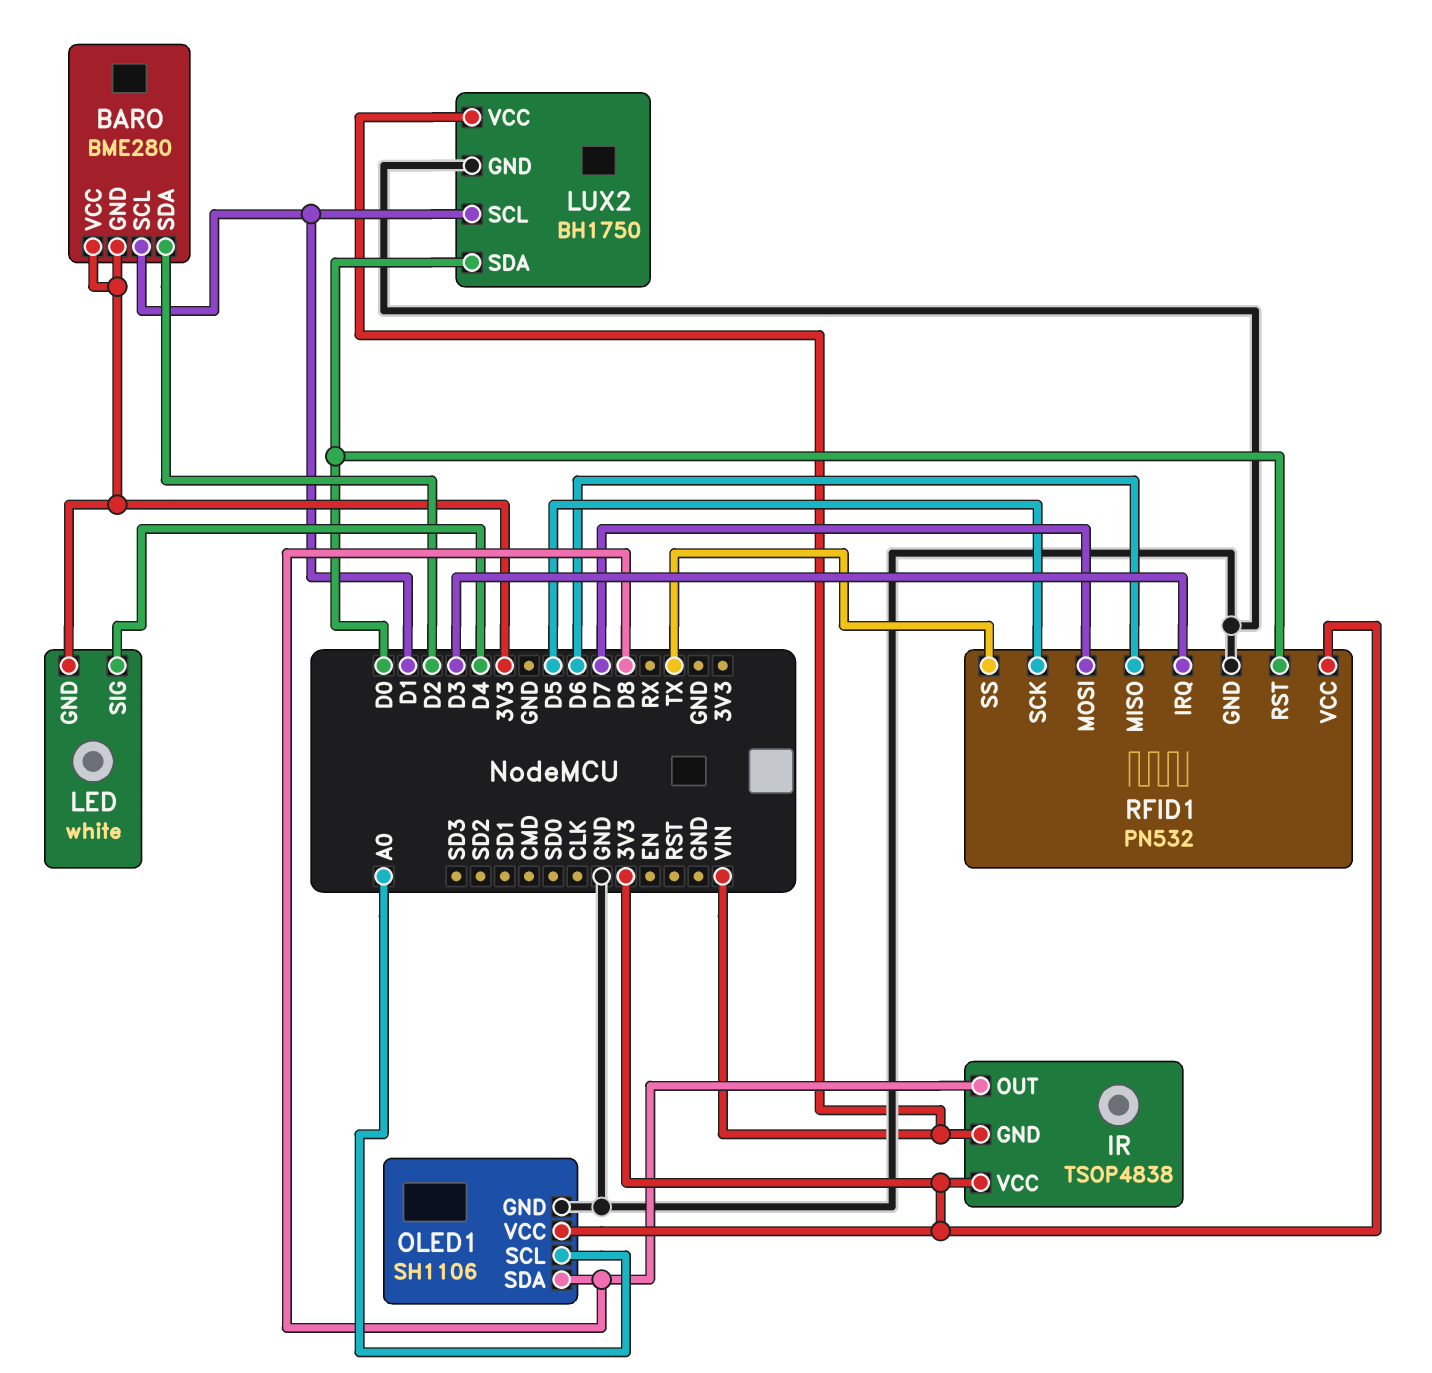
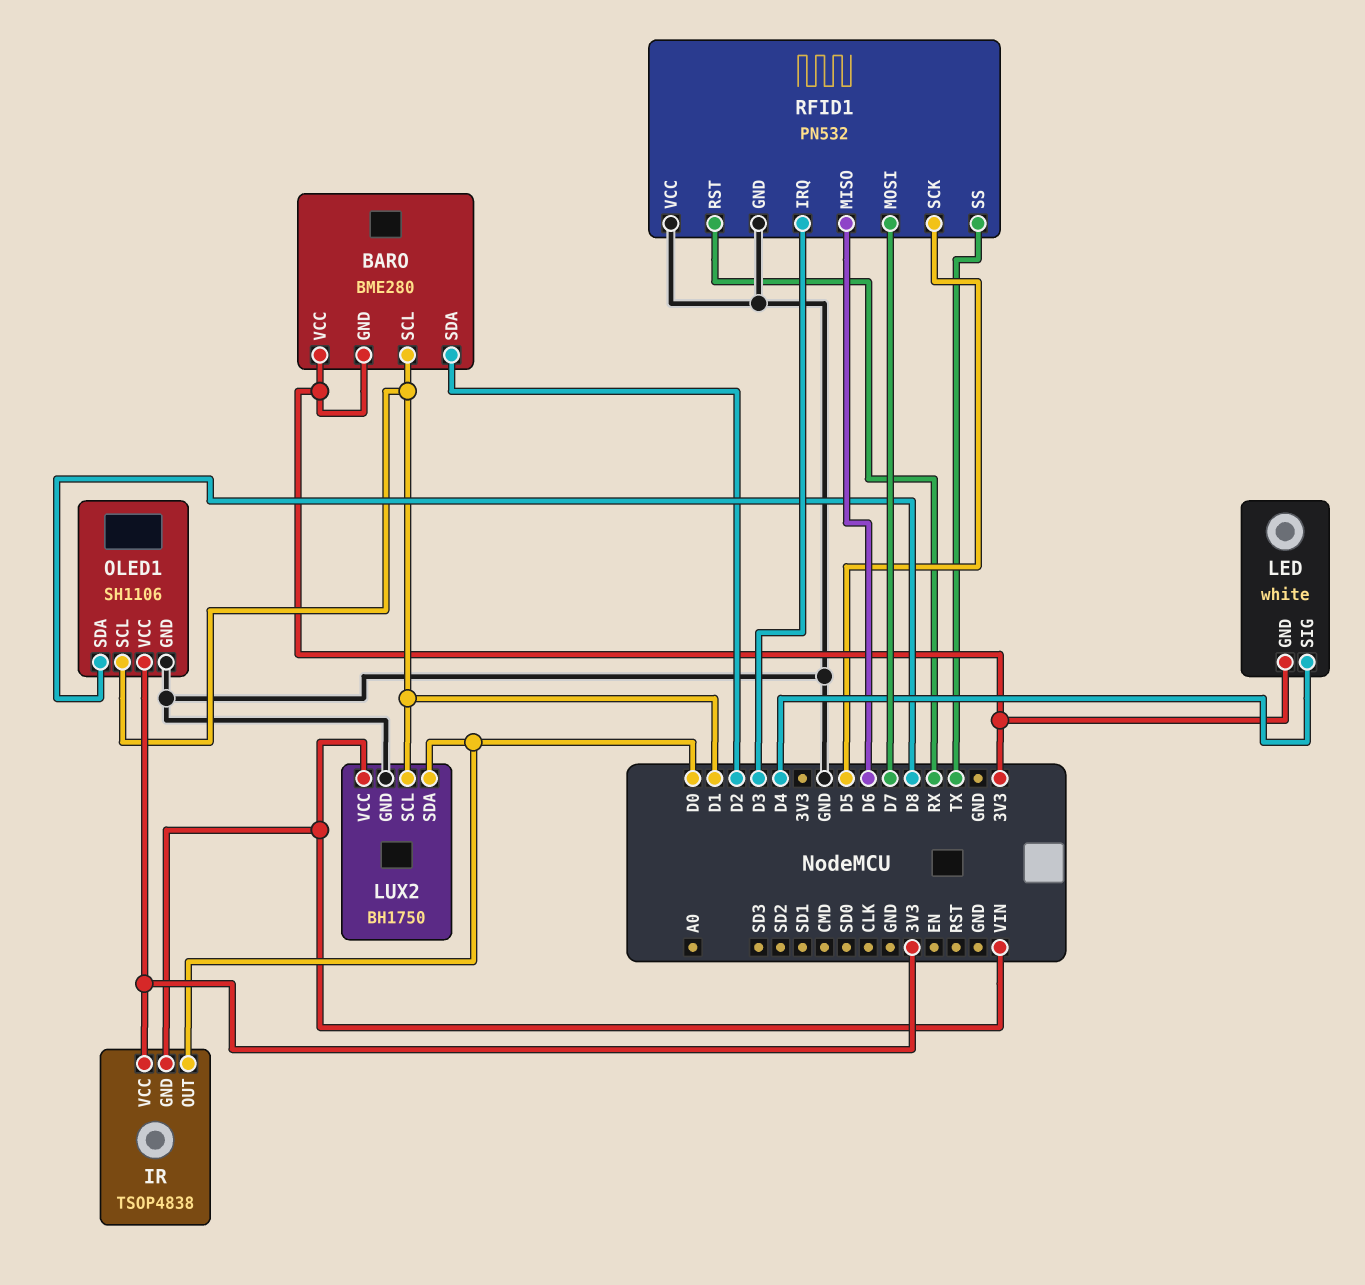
IR pin OUT: D8 -> D0
OLED1 pin SCL: A0 -> D1
RFID1 pin RST: D0 -> RX
RFID1 pin VCC: 3V3 -> GND

